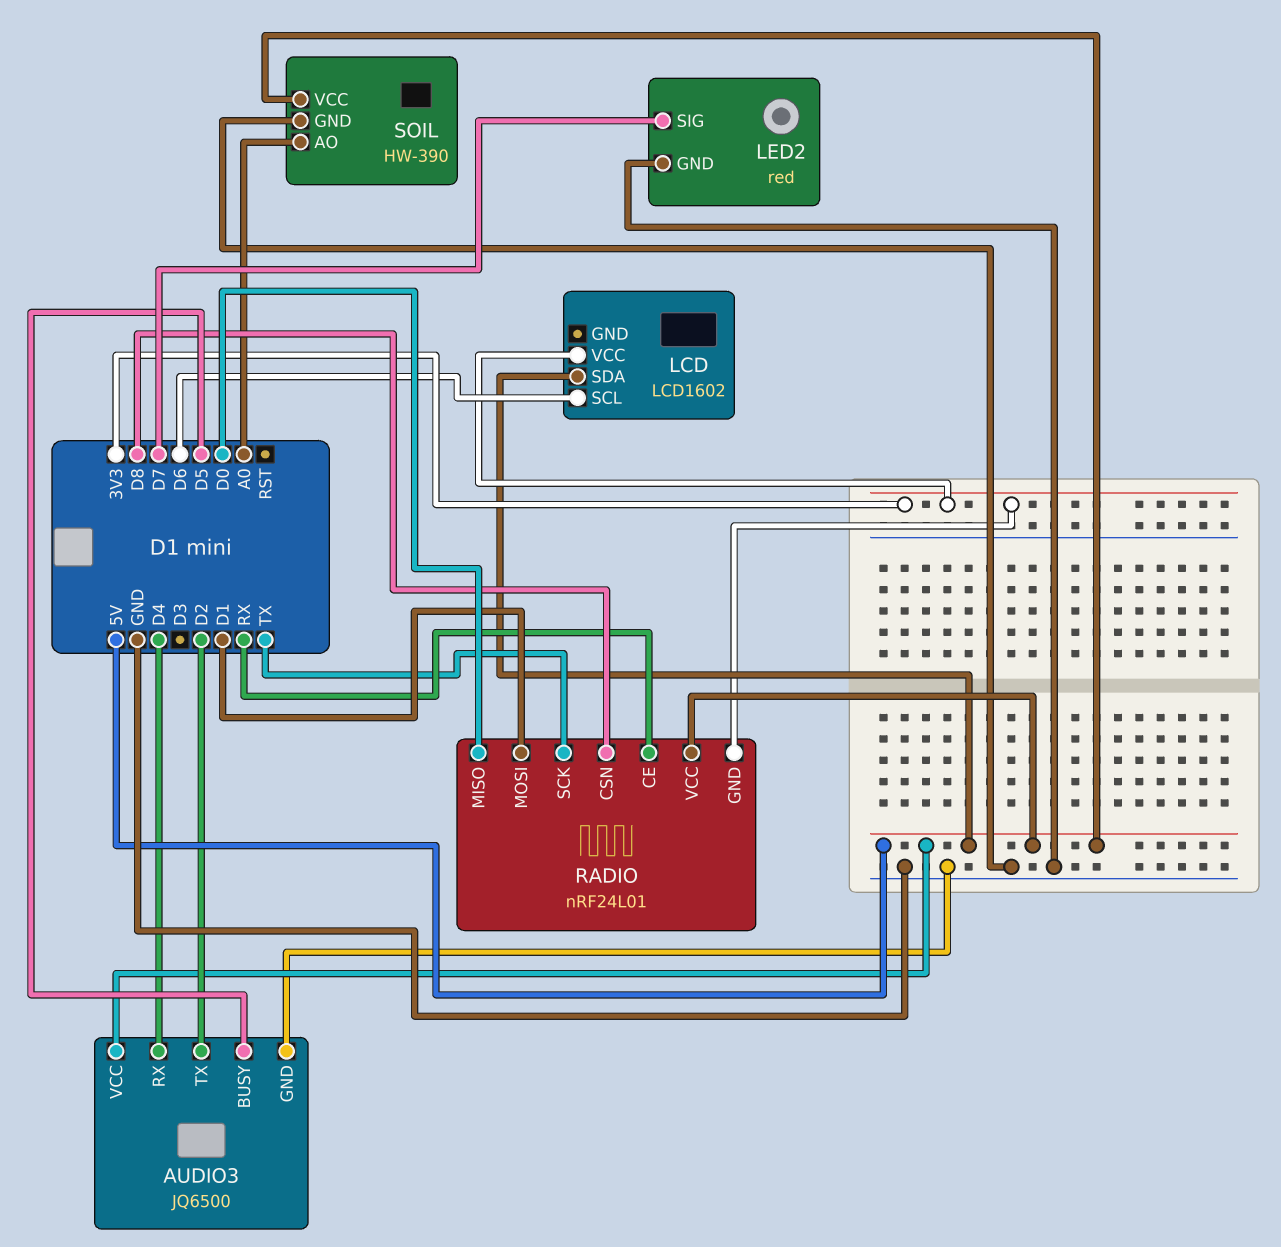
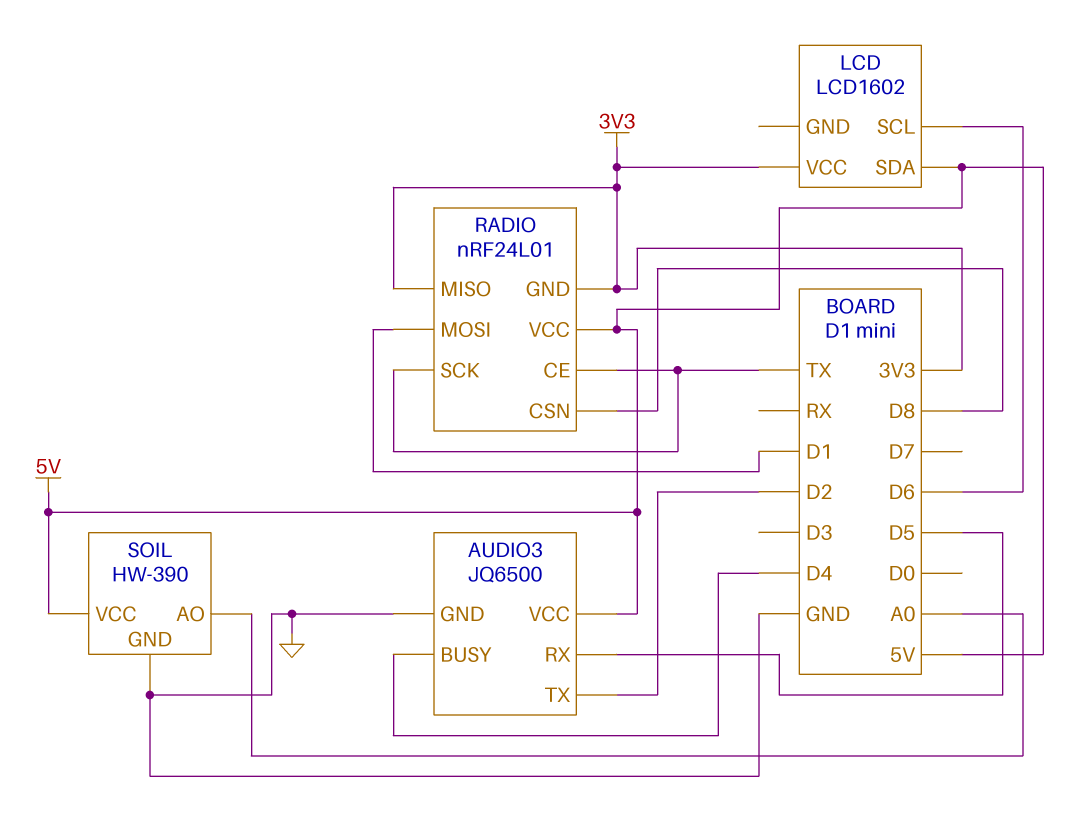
AUDIO3 pin BUSY: D5 -> D4
AUDIO3 pin RX: D4 -> D5
LED2: red -> none
LED2 pin GND: GND -> none
LED2 pin SIG: D7 -> none
RADIO pin CE: RX -> TX
RADIO pin MISO: D0 -> 3V3

